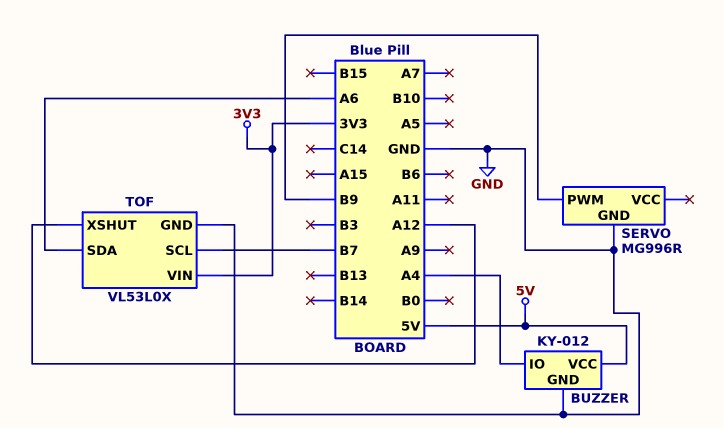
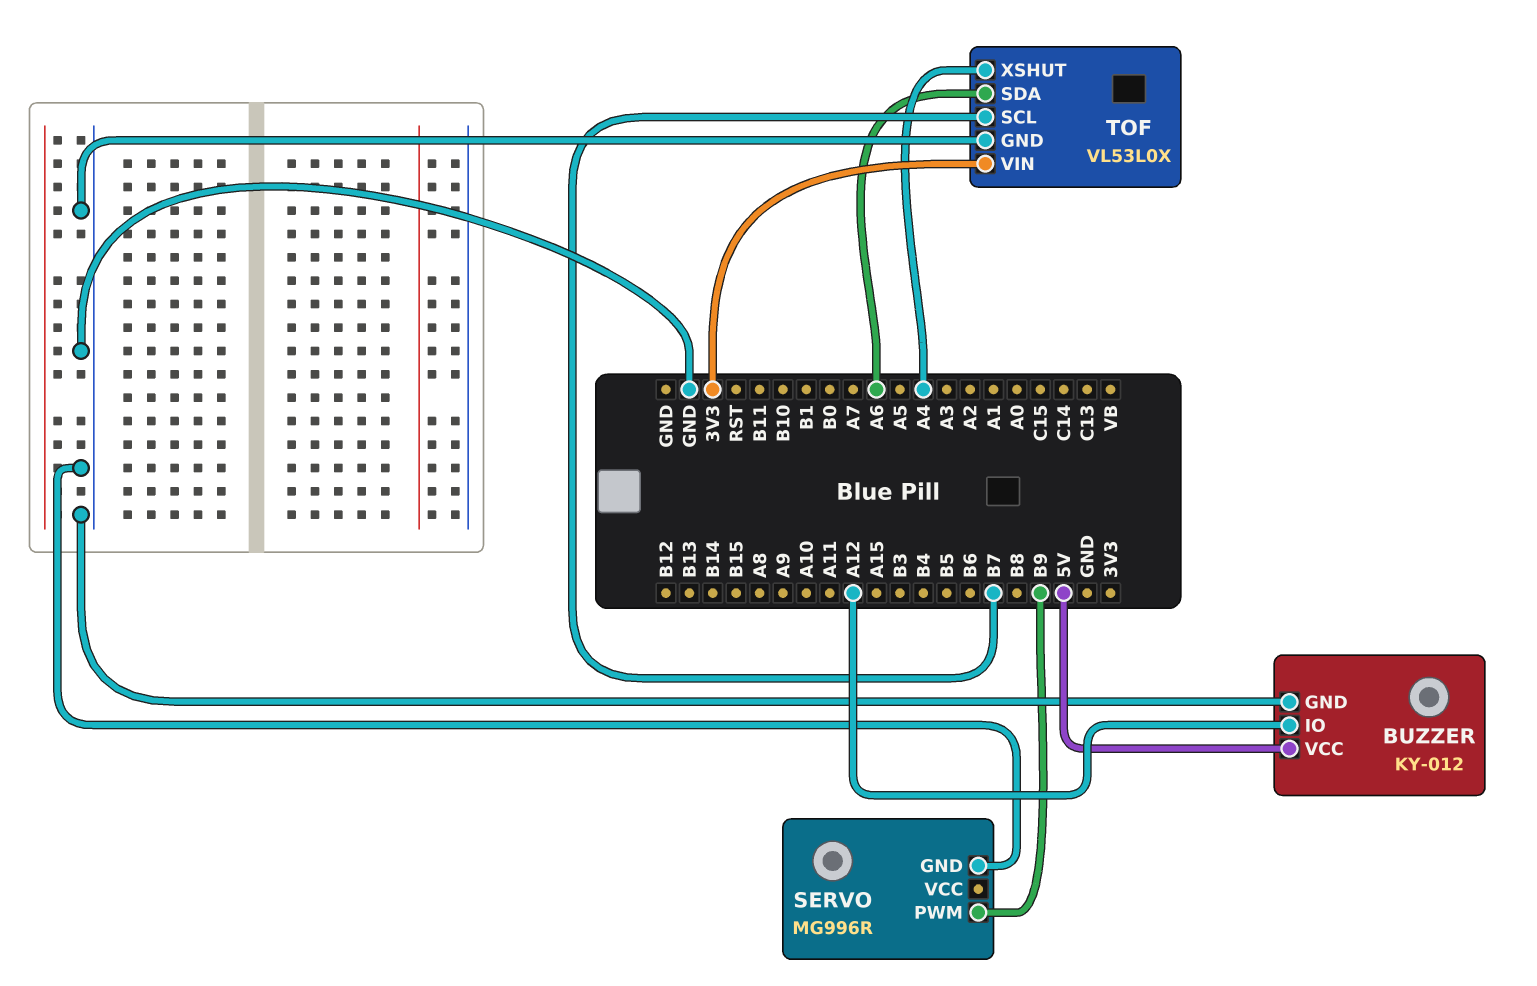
BUZZER pin IO: A4 -> A12
TOF pin XSHUT: A12 -> A4

